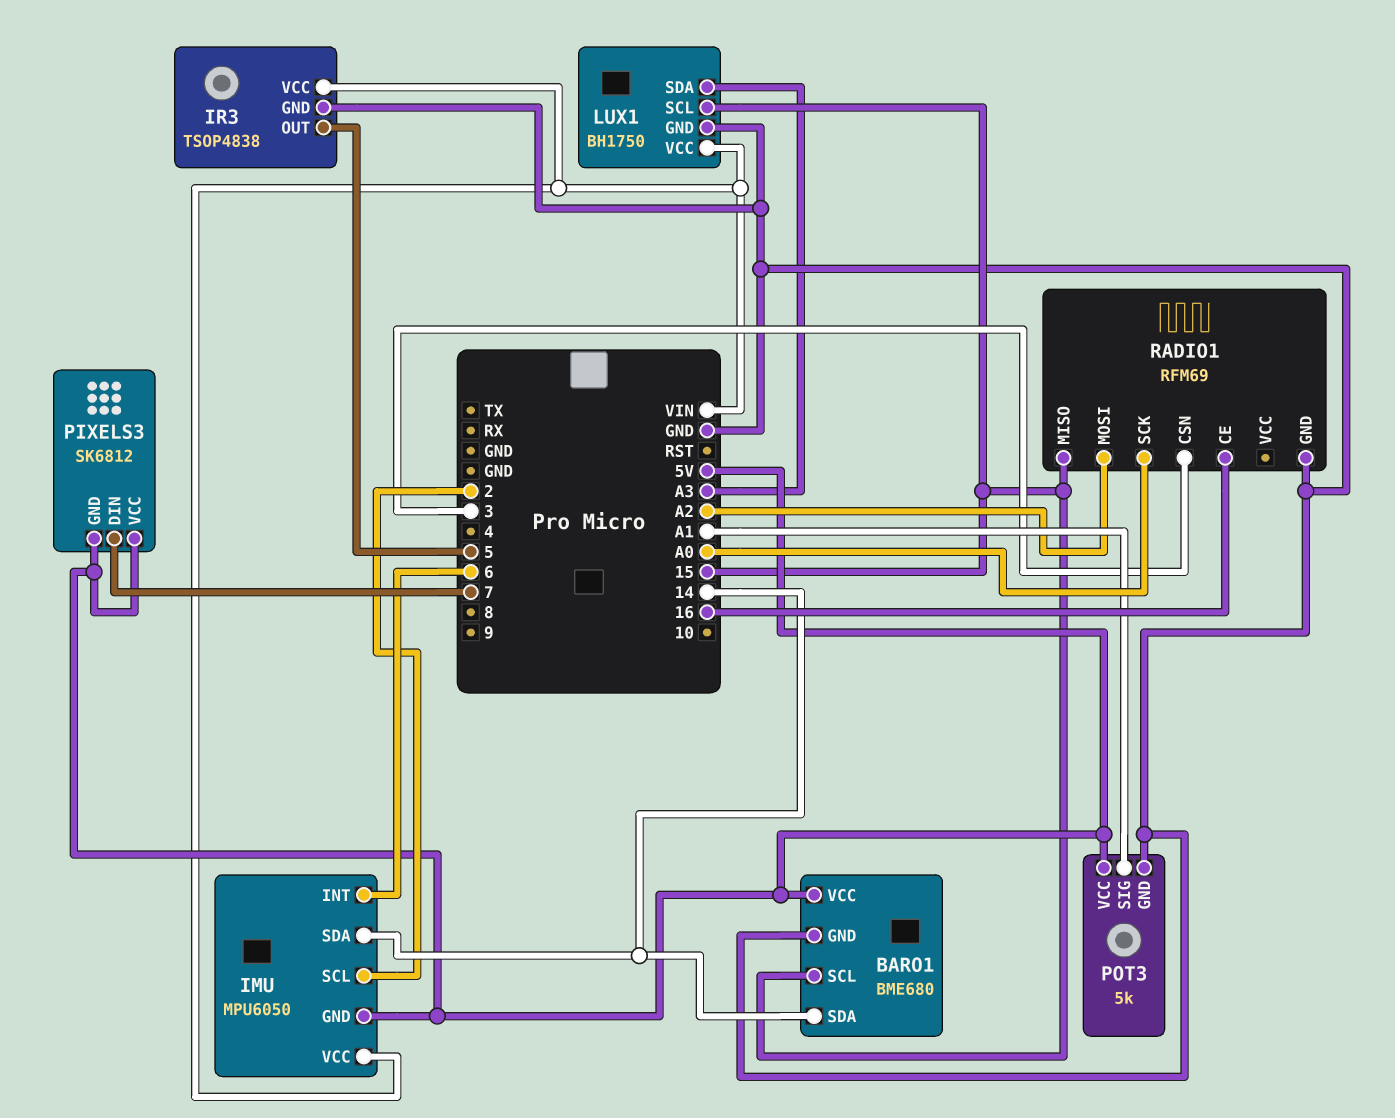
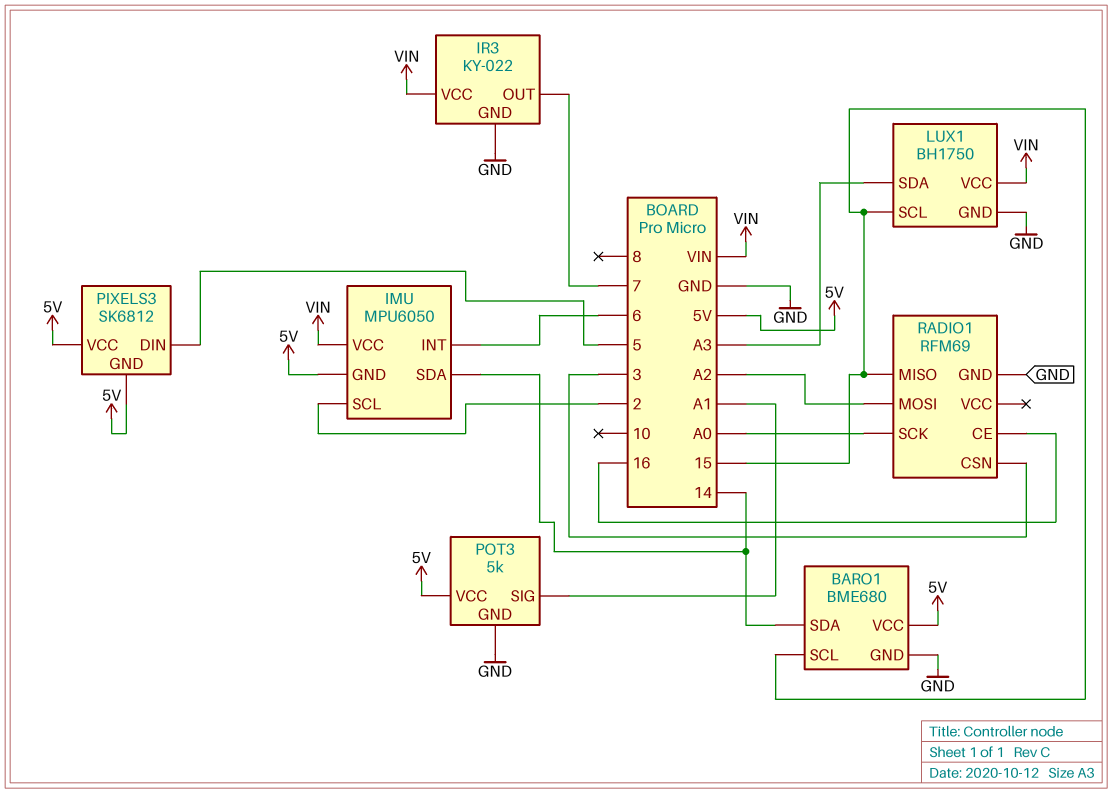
IR3: TSOP4838 -> KY-022
IR3 pin OUT: 5 -> 7
PIXELS3 pin DIN: 7 -> 5

